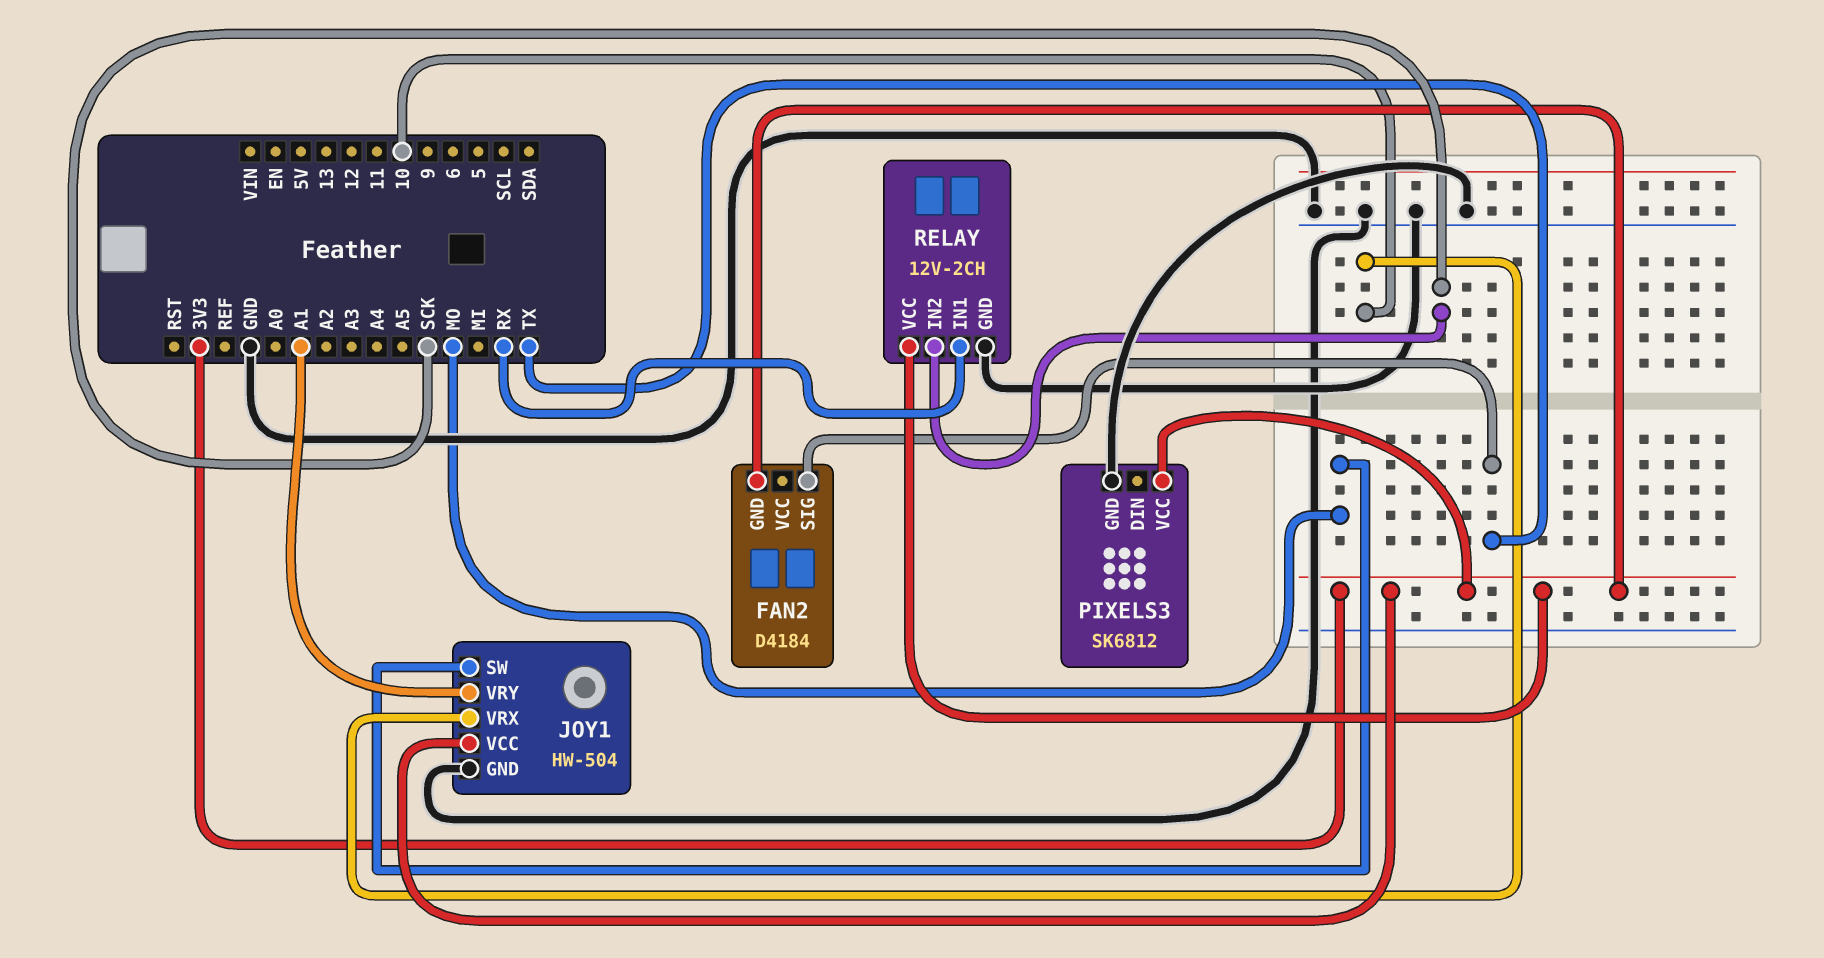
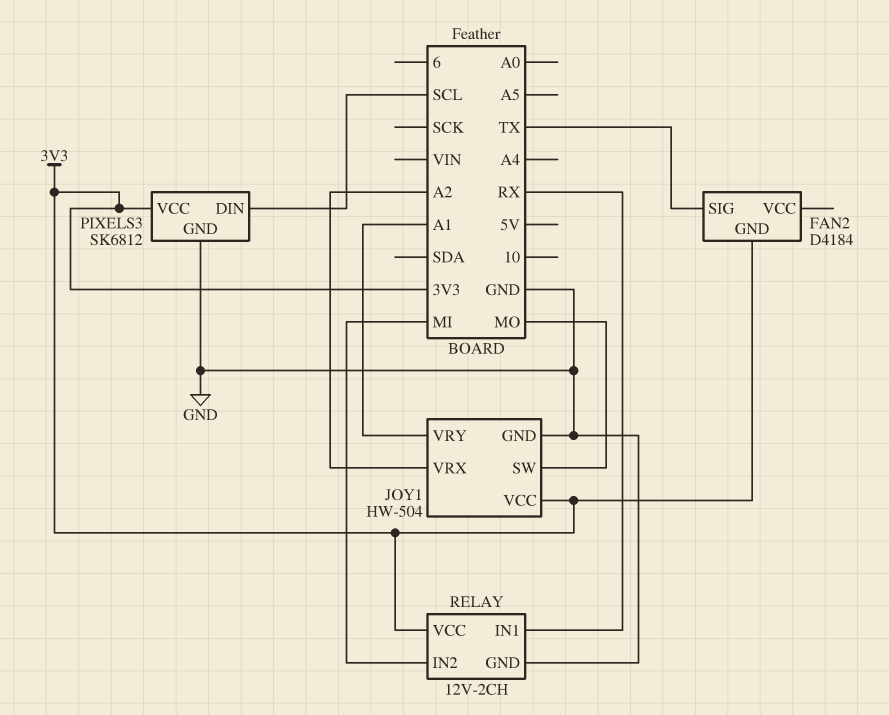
JOY1 pin VRX: 10 -> A2
PIXELS3 pin DIN: none -> SCL
RELAY pin IN2: SCK -> MI

